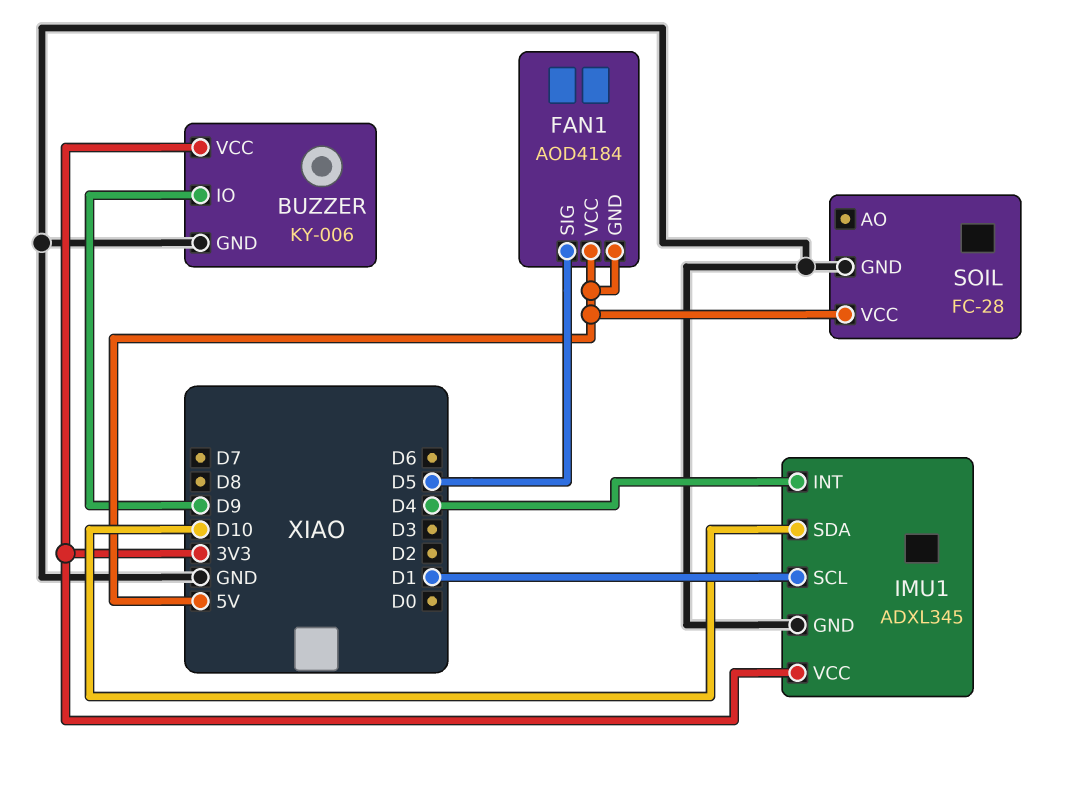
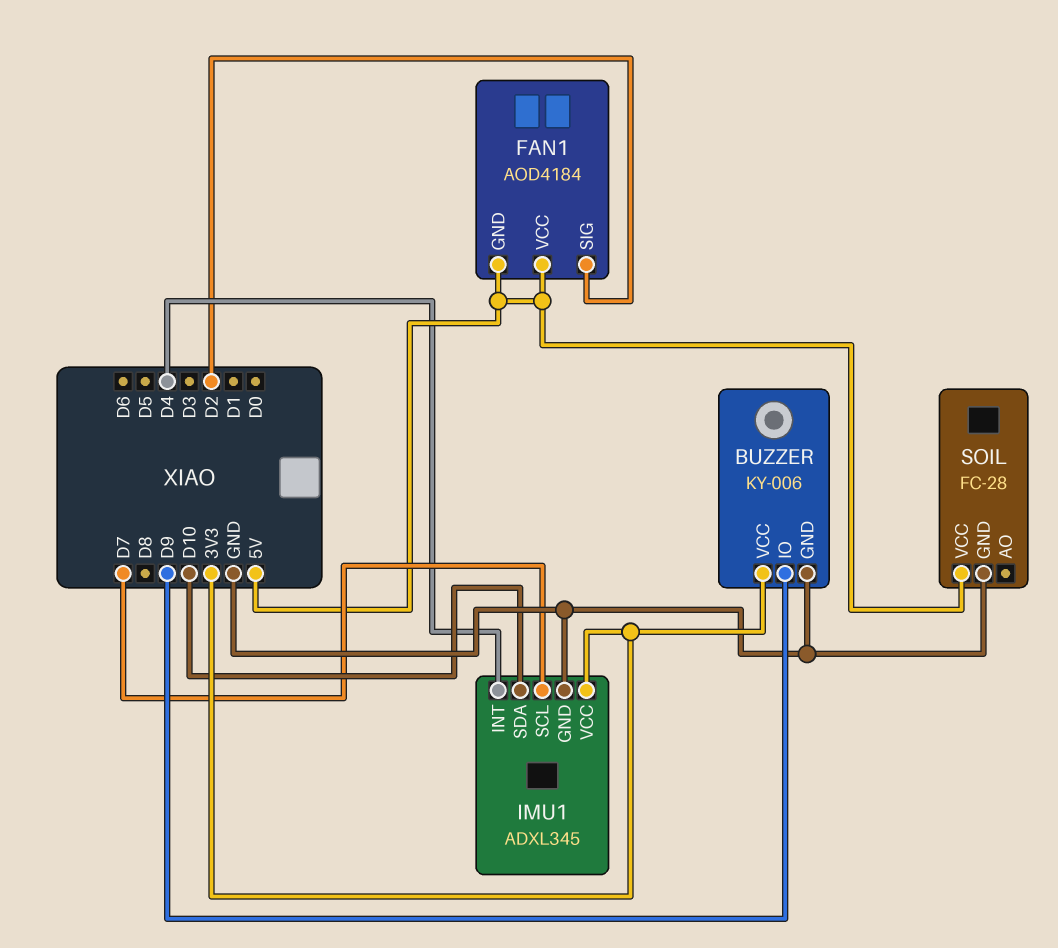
FAN1 pin SIG: D5 -> D2
IMU1 pin SCL: D1 -> D7

